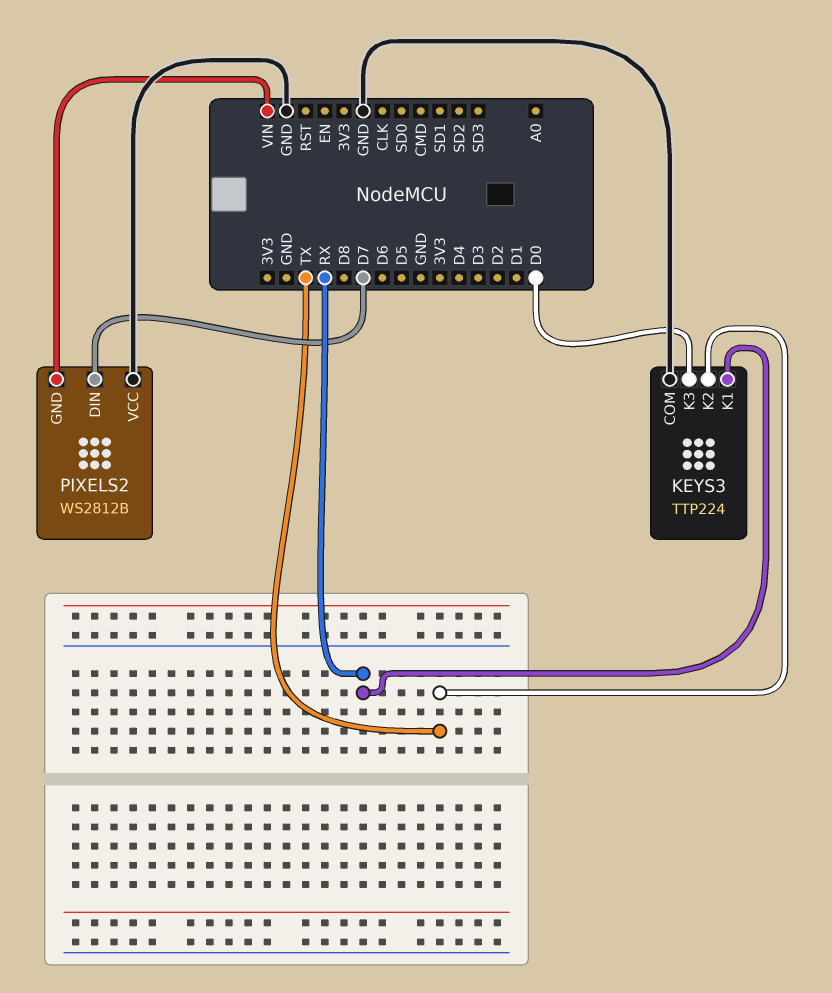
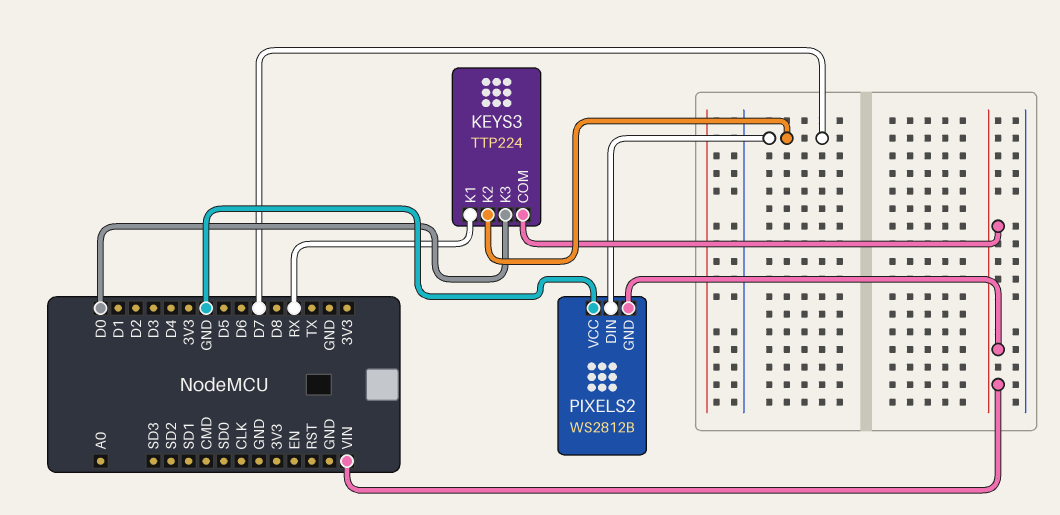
KEYS3 pin COM: GND -> VIN
KEYS3 pin K2: TX -> D7

